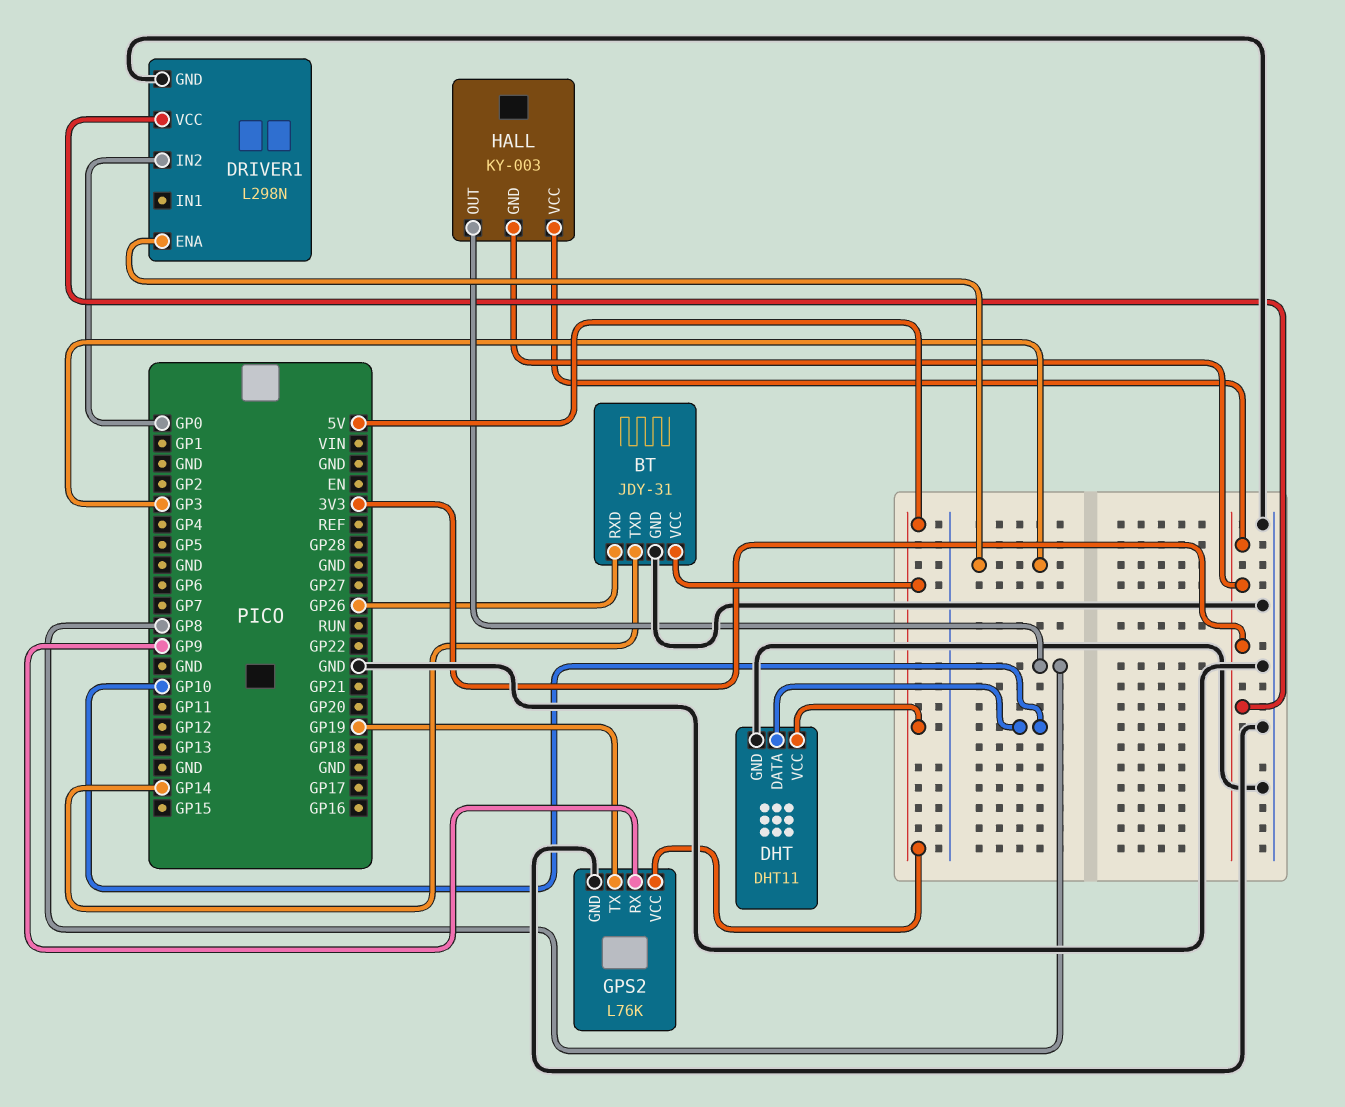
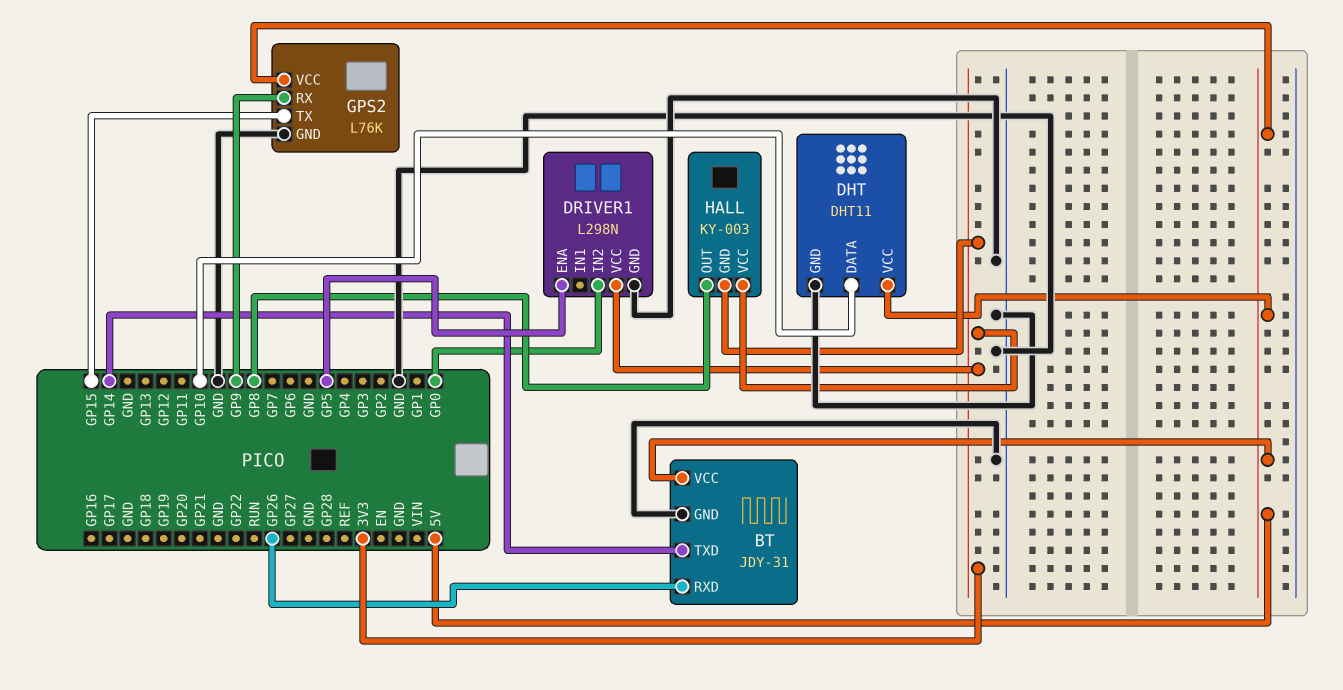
DRIVER1 pin ENA: GP3 -> GP5
GPS2 pin TX: GP19 -> GP15

